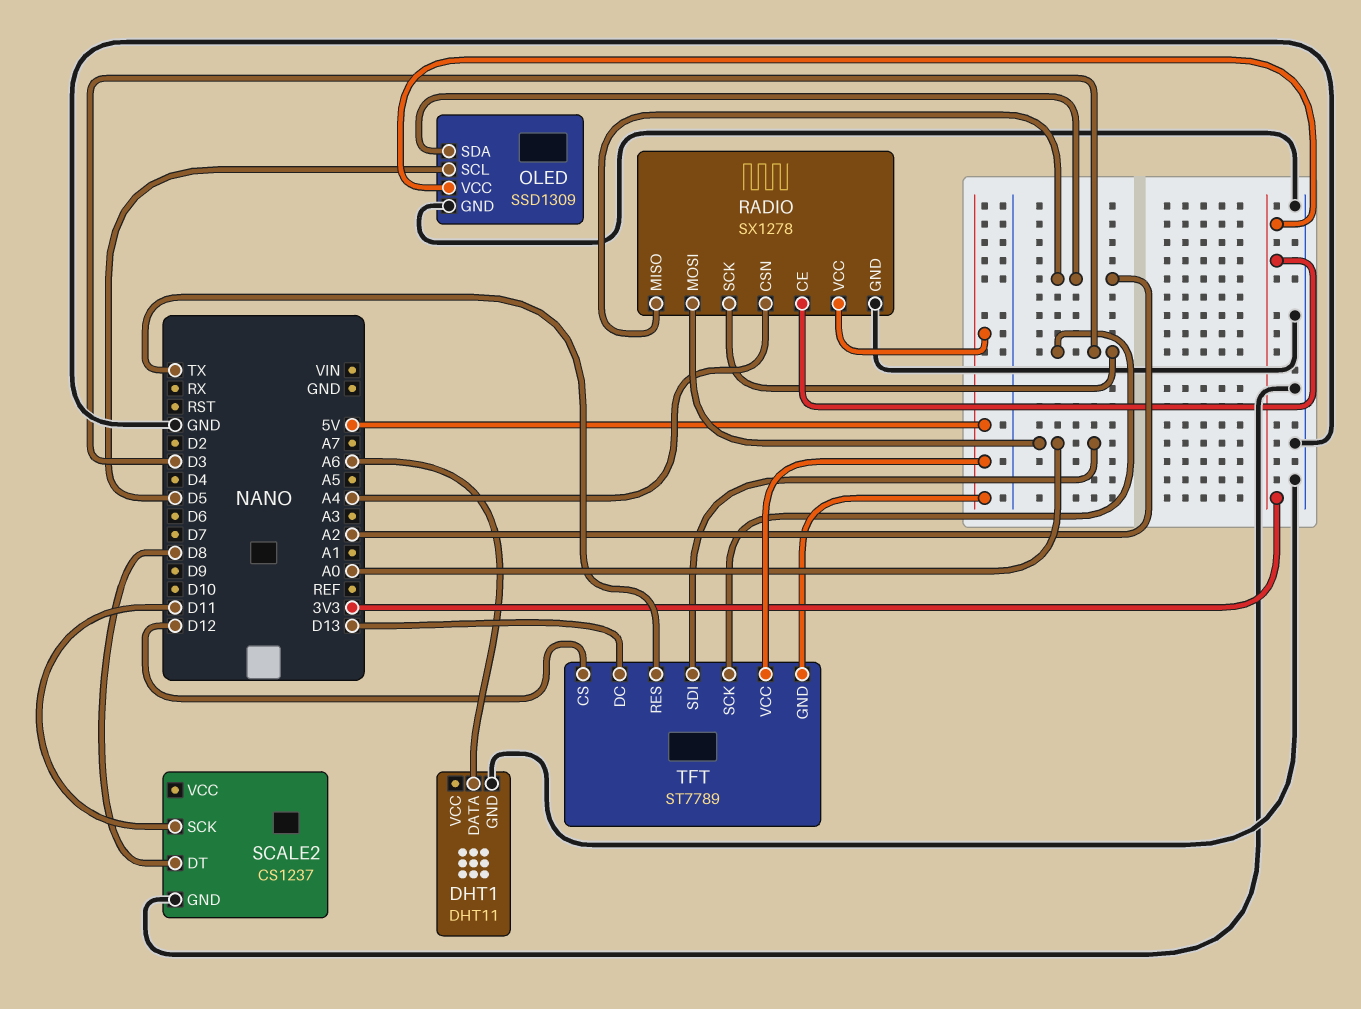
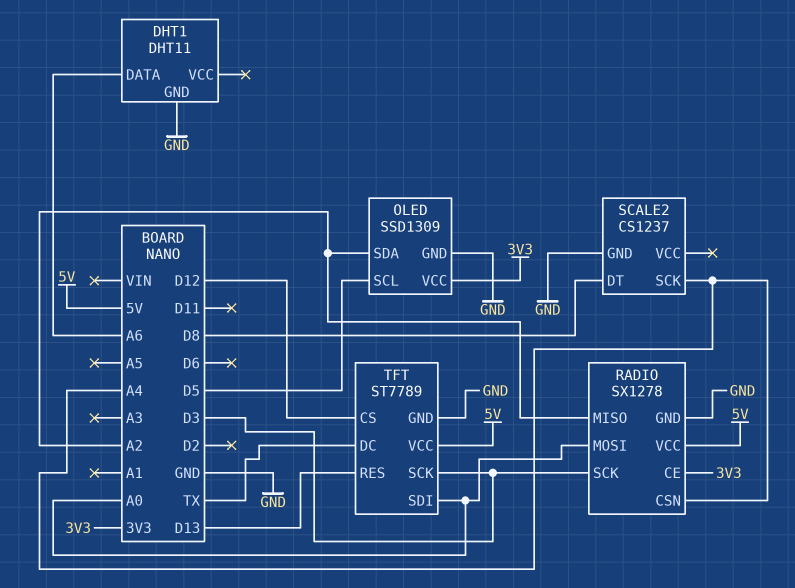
SCALE2 pin SCK: D11 -> A4
TFT pin DC: D13 -> TX
TFT pin GND: 5V -> GND
TFT pin RES: TX -> D13

